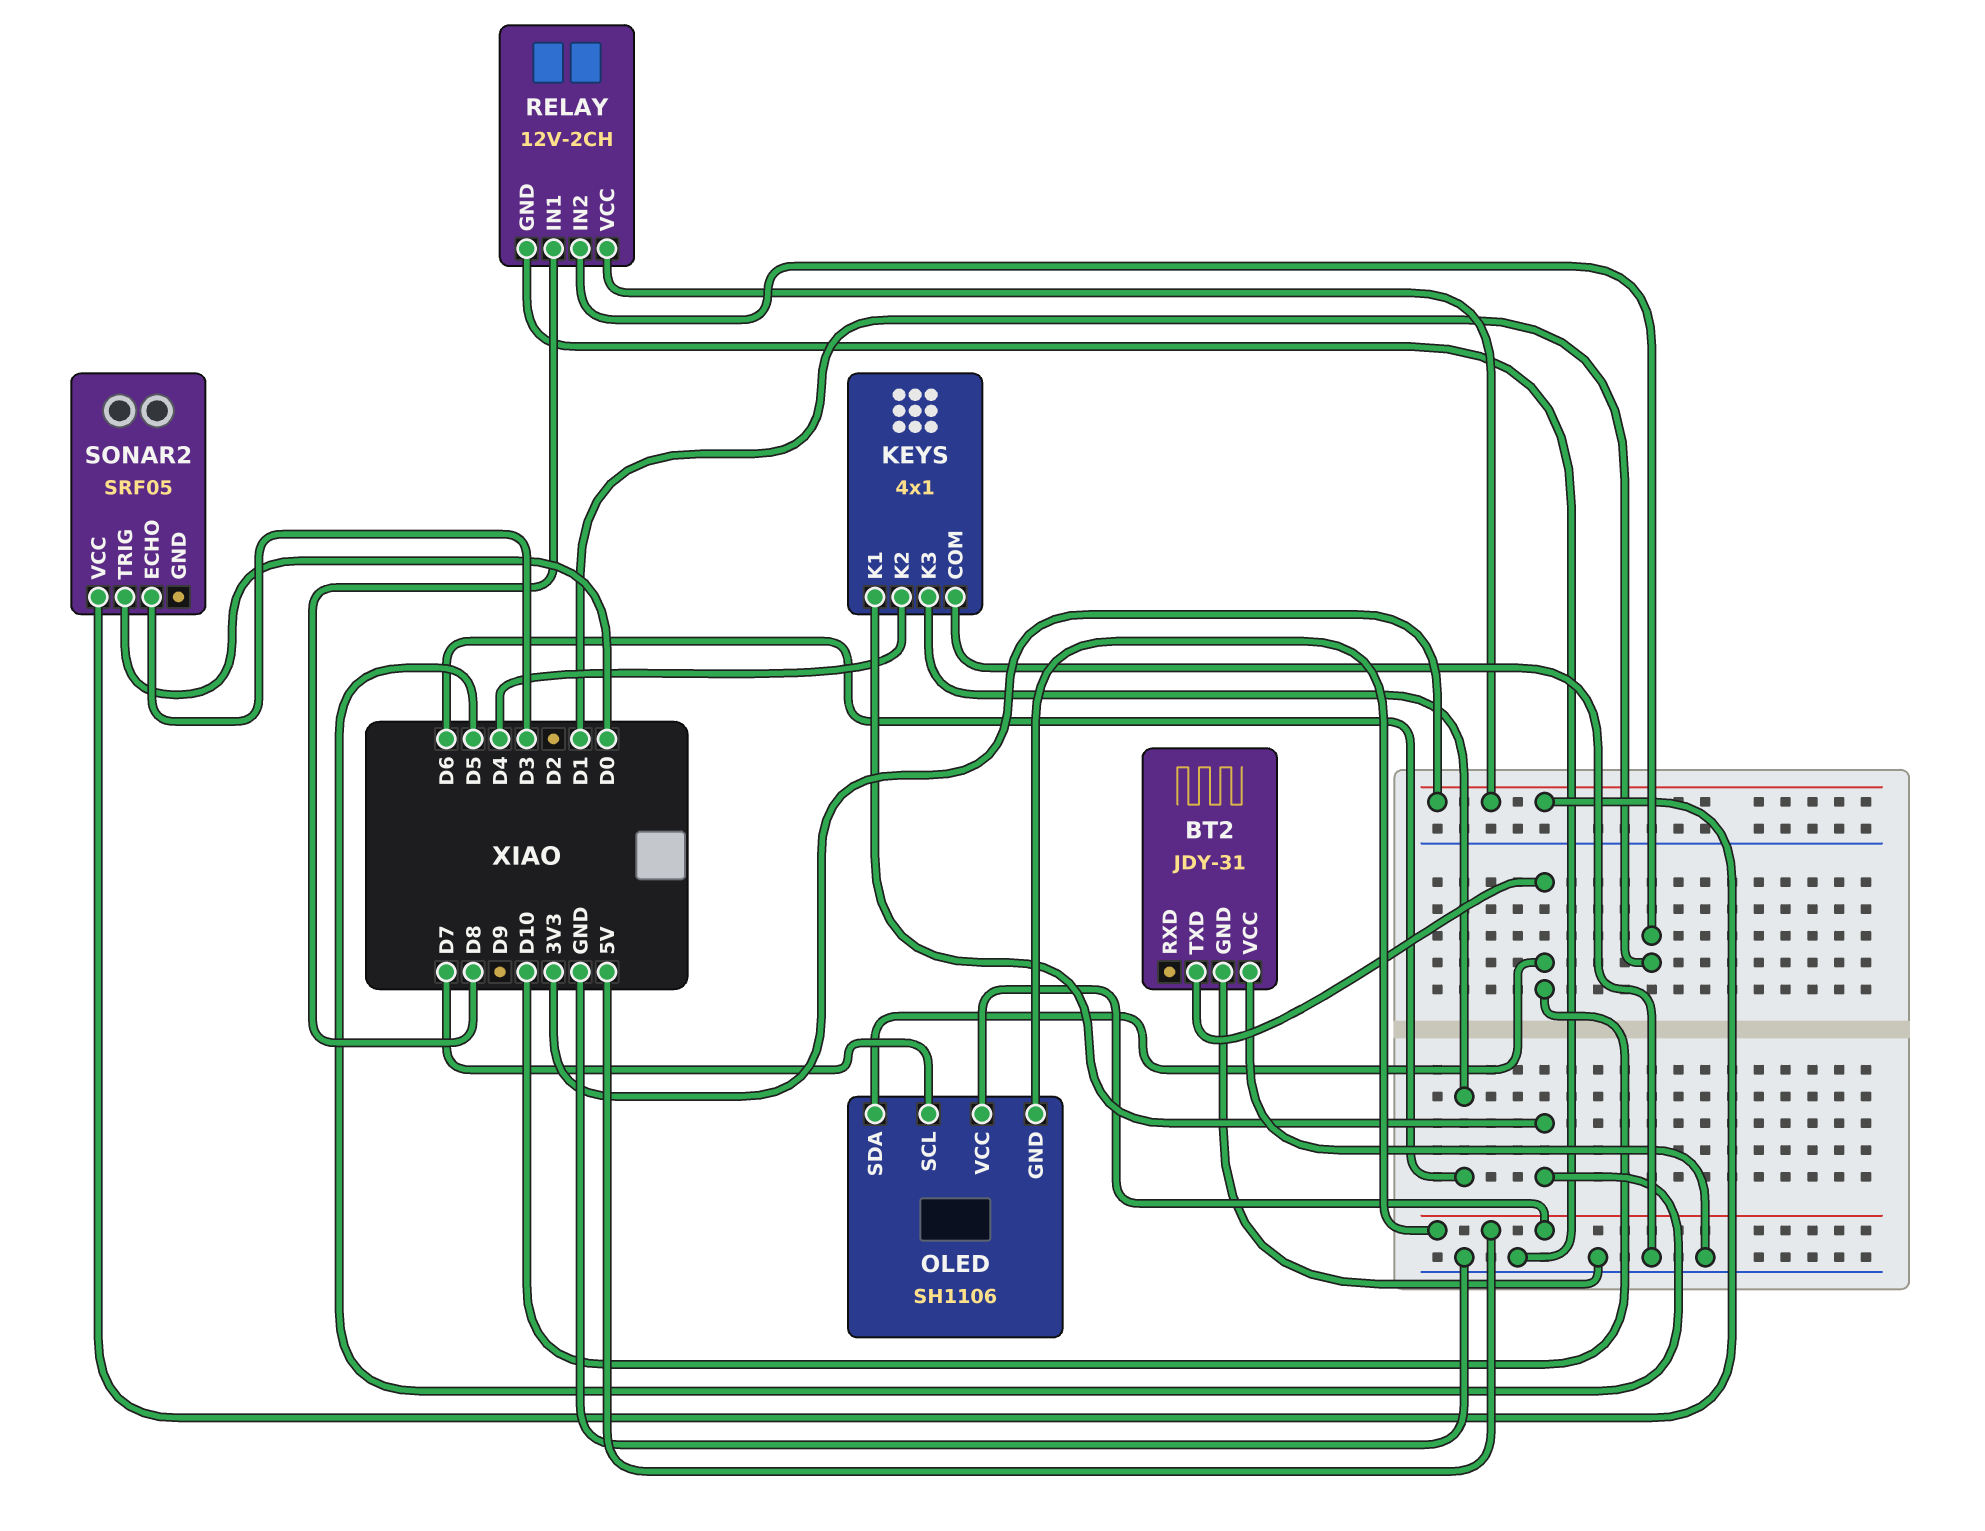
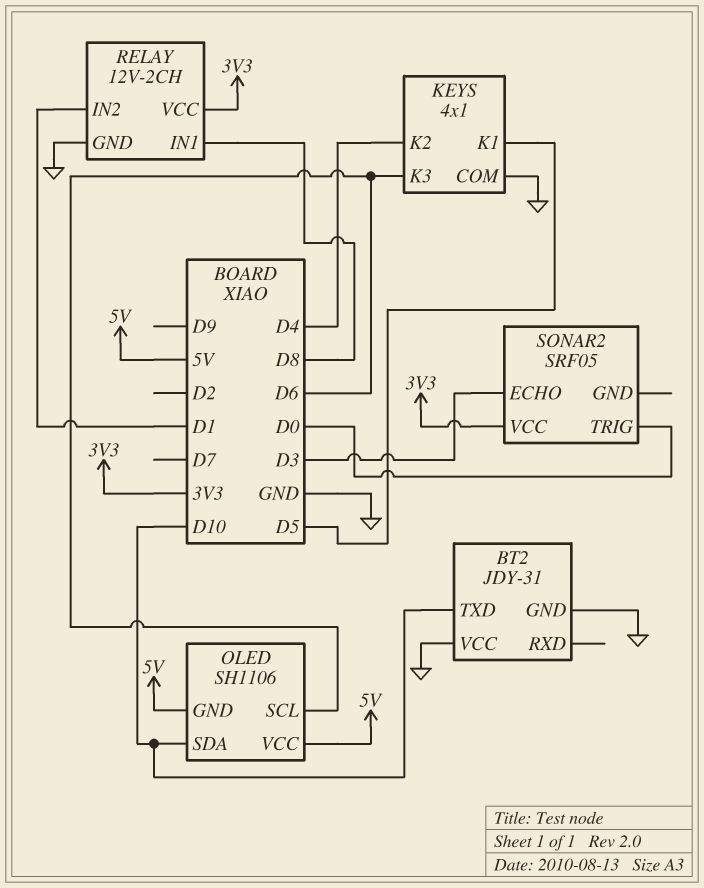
OLED pin SCL: D7 -> D6

